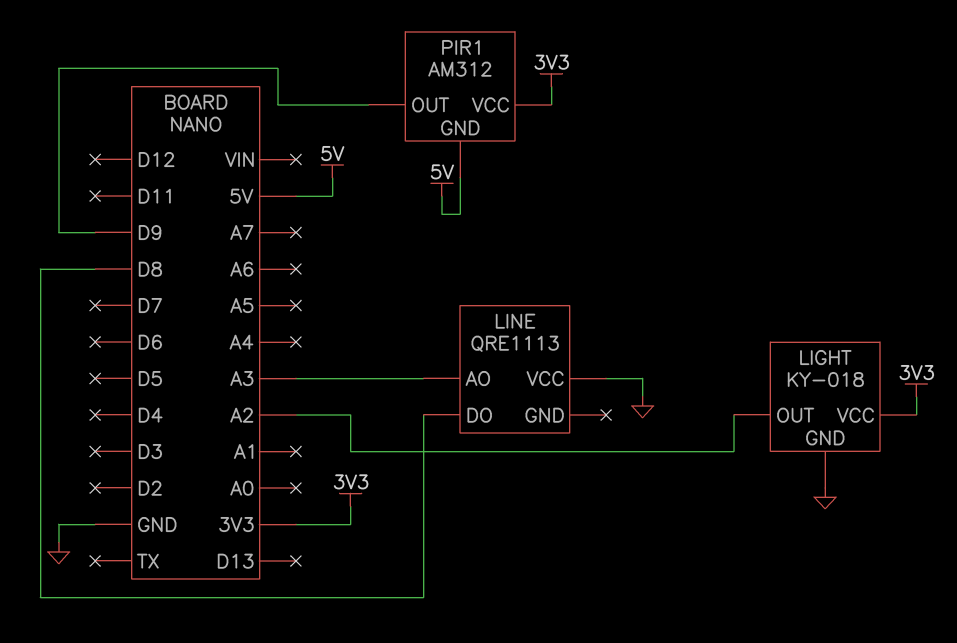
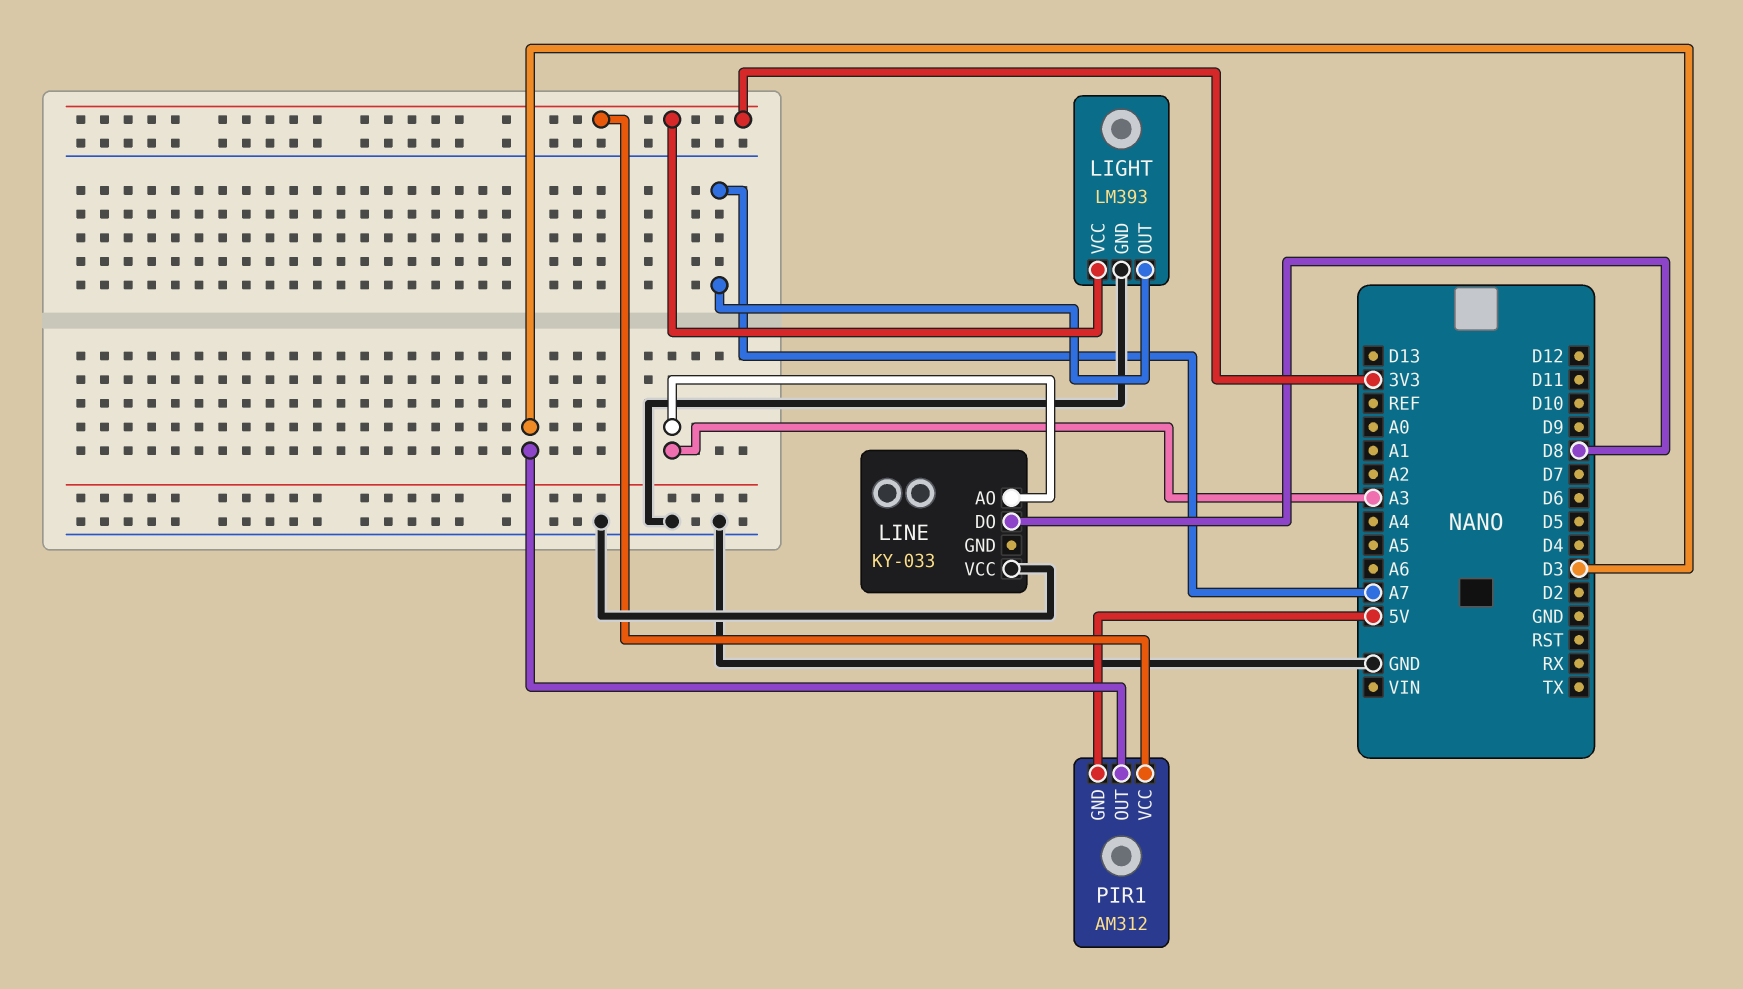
LIGHT: KY-018 -> LM393
LIGHT pin OUT: A2 -> A7
LINE: QRE1113 -> KY-033
PIR1 pin OUT: D9 -> D3

